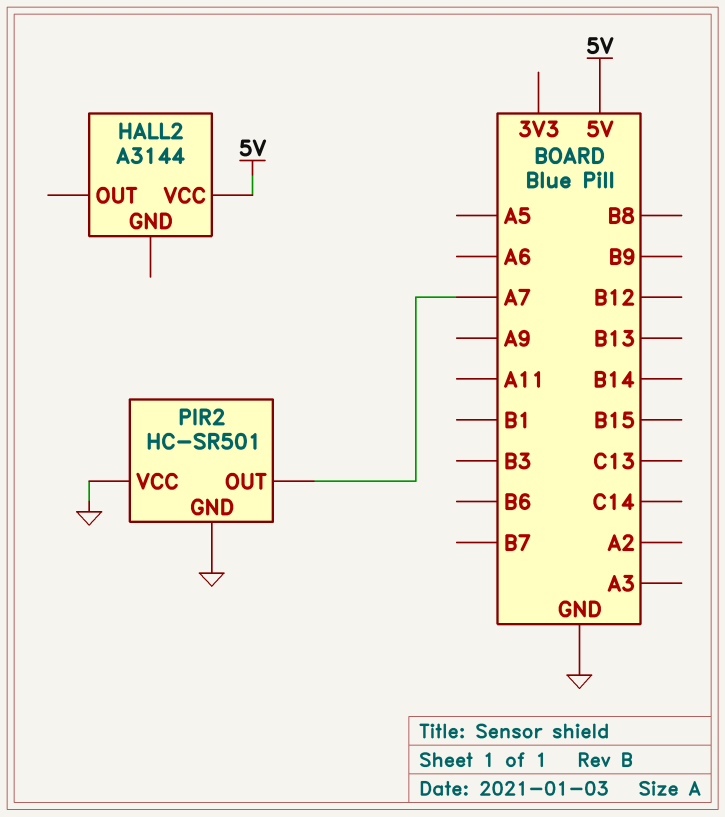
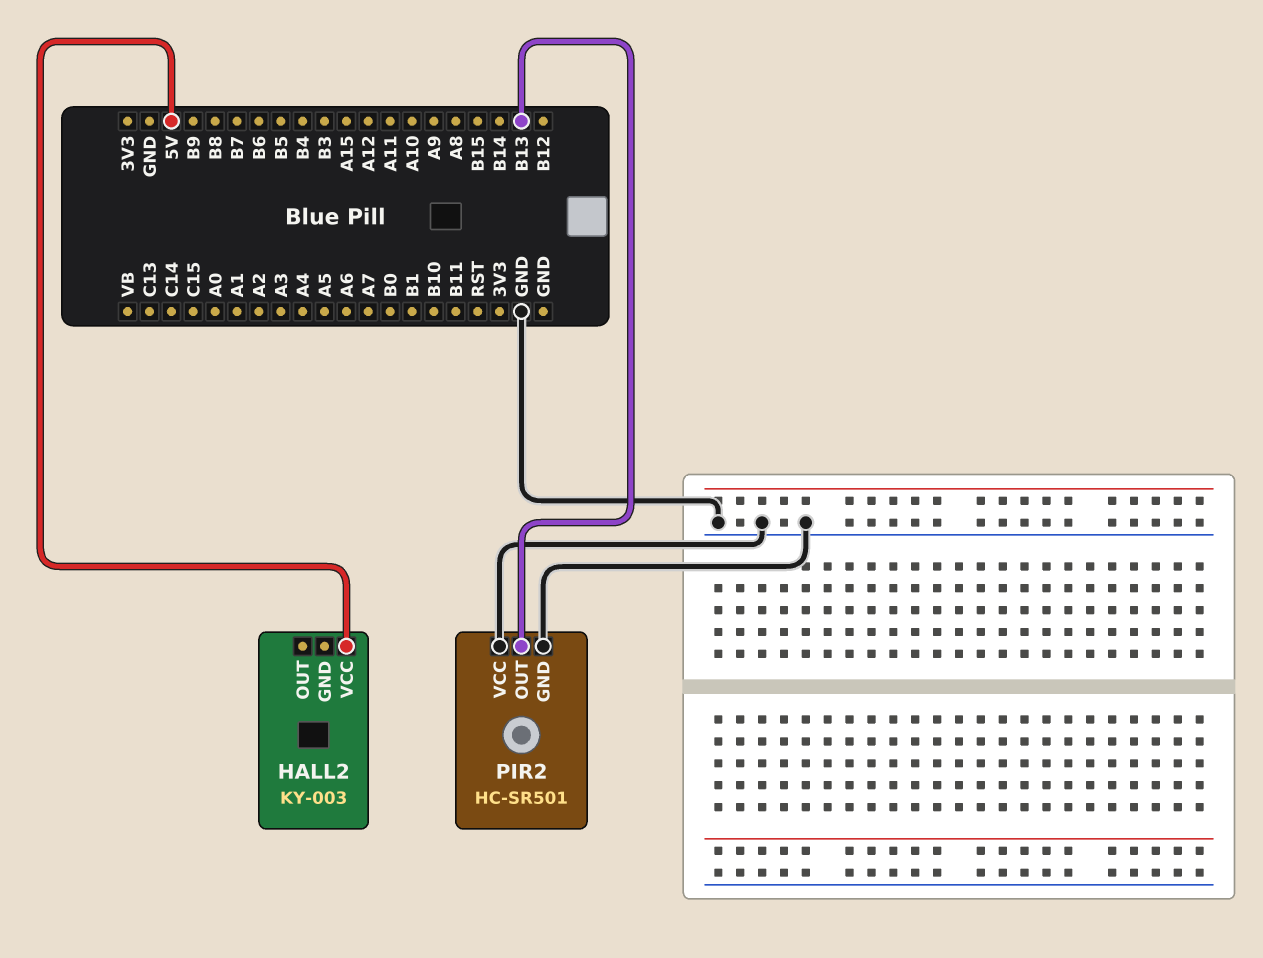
HALL2: A3144 -> KY-003
PIR2 pin OUT: A7 -> B13

